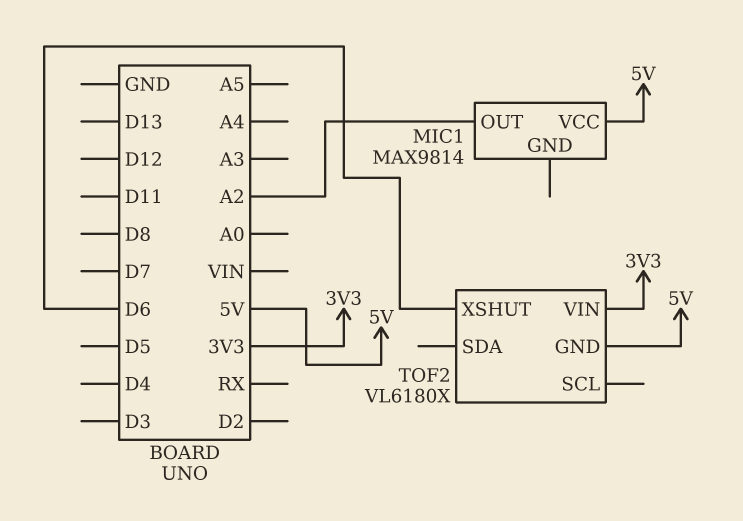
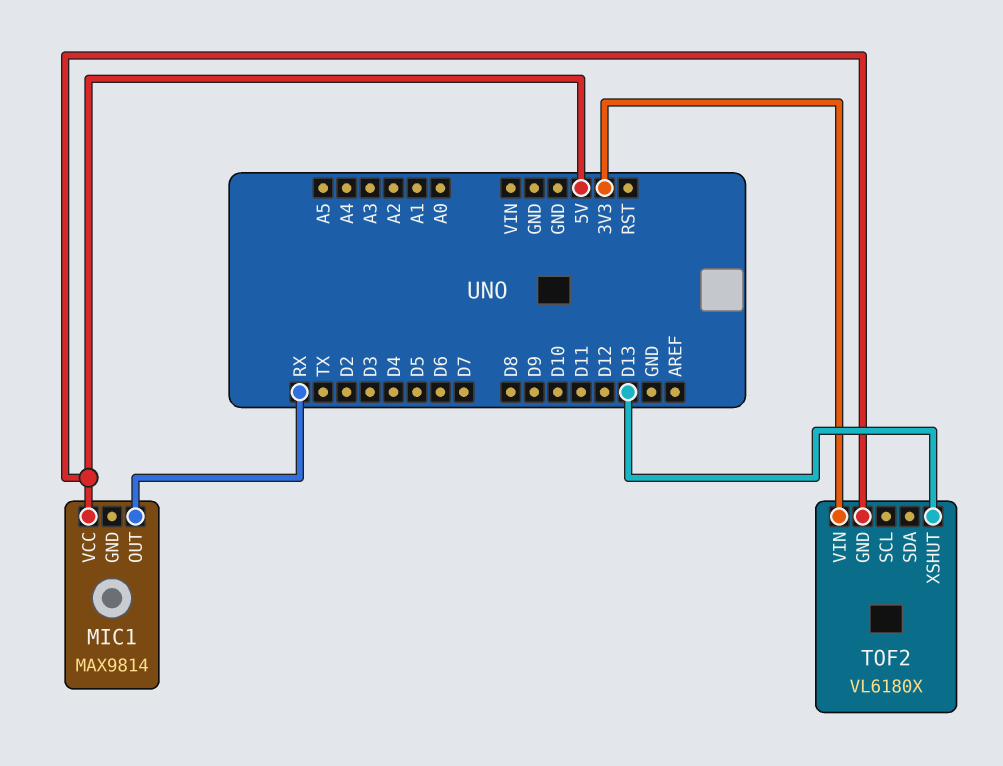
MIC1 pin OUT: A2 -> RX
TOF2 pin XSHUT: D6 -> D13

